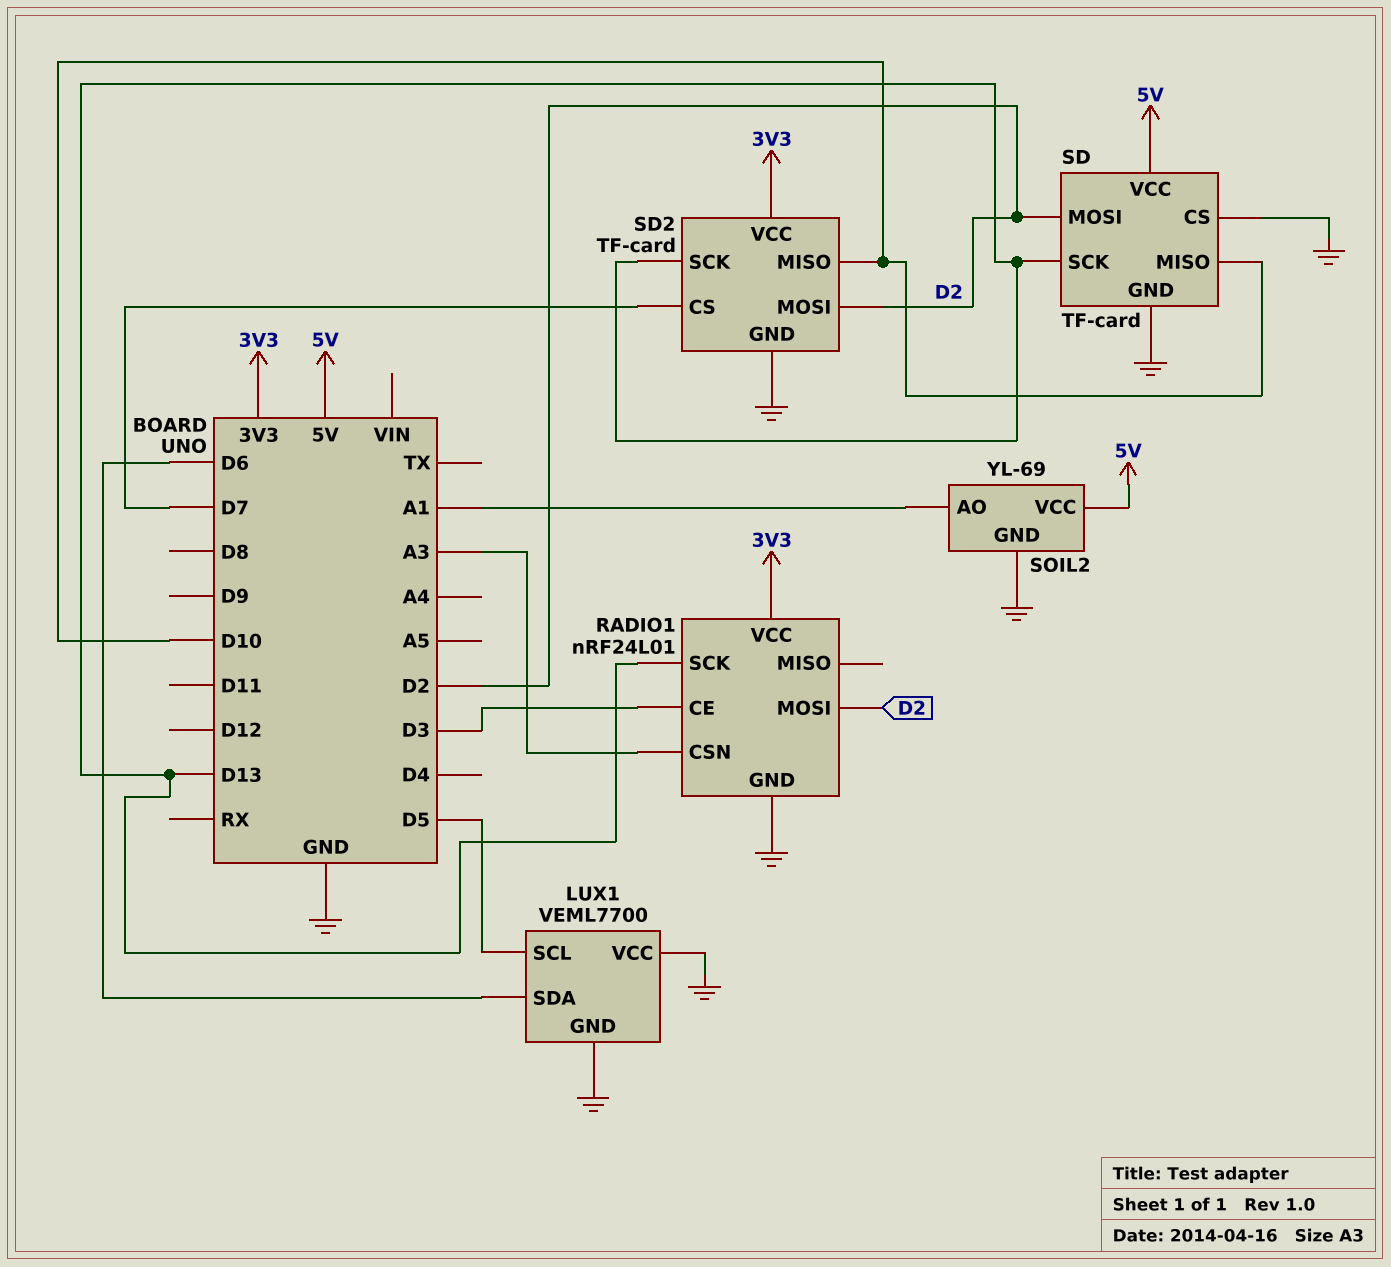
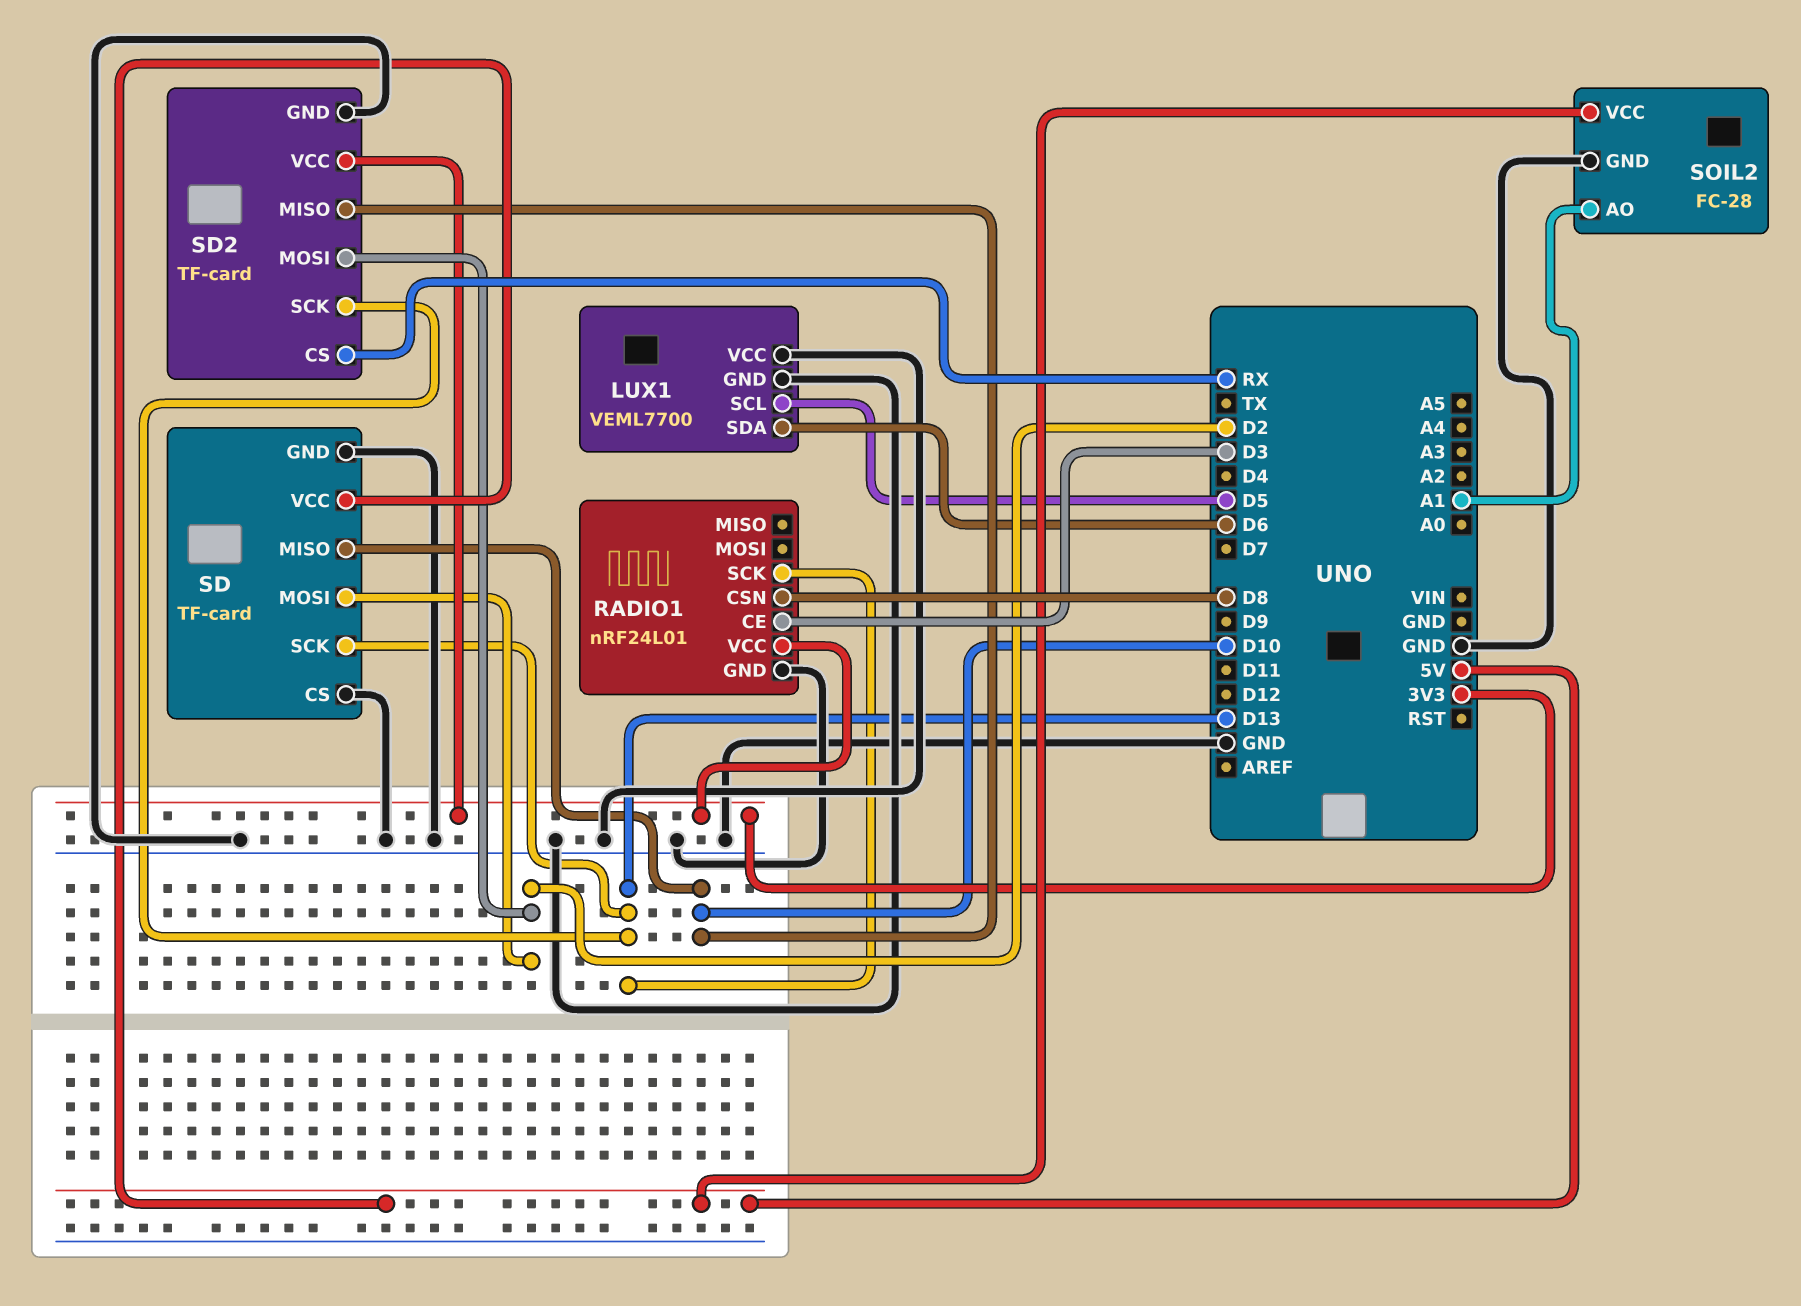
RADIO1 pin CSN: A3 -> D8
RADIO1 pin MOSI: D2 -> none
SD2 pin CS: D7 -> RX
SOIL2: YL-69 -> FC-28

